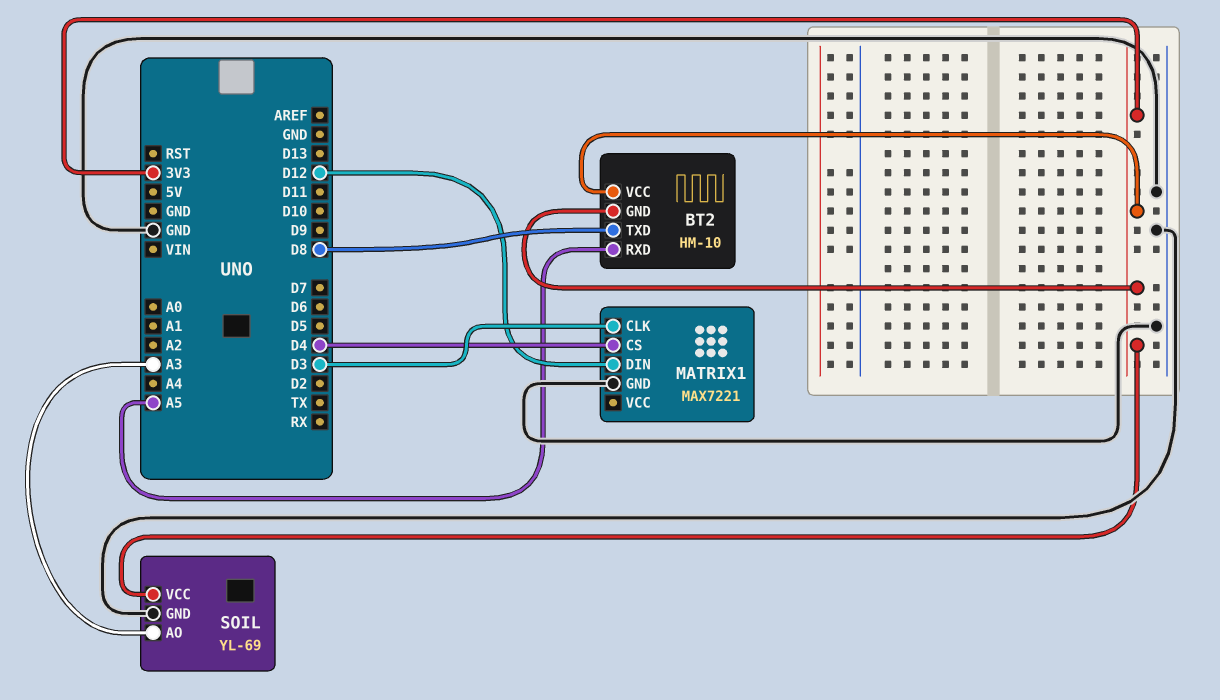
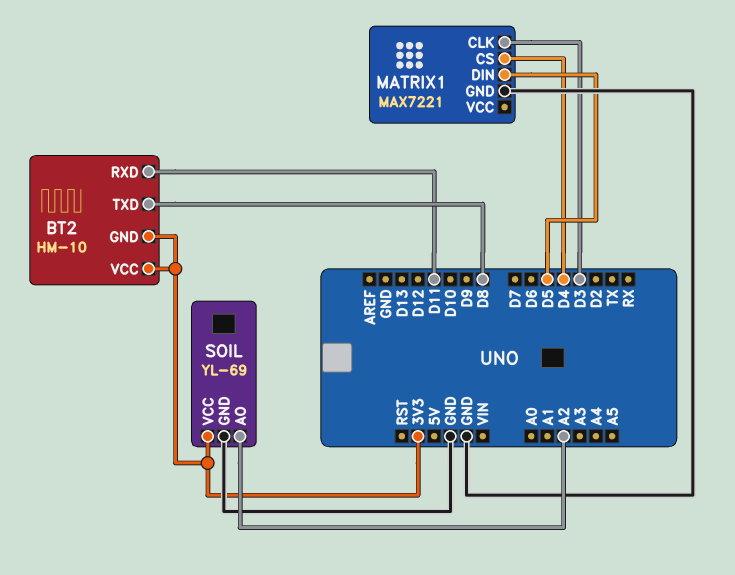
BT2 pin RXD: A5 -> D11
MATRIX1 pin DIN: D12 -> D5
SOIL pin AO: A3 -> A2

